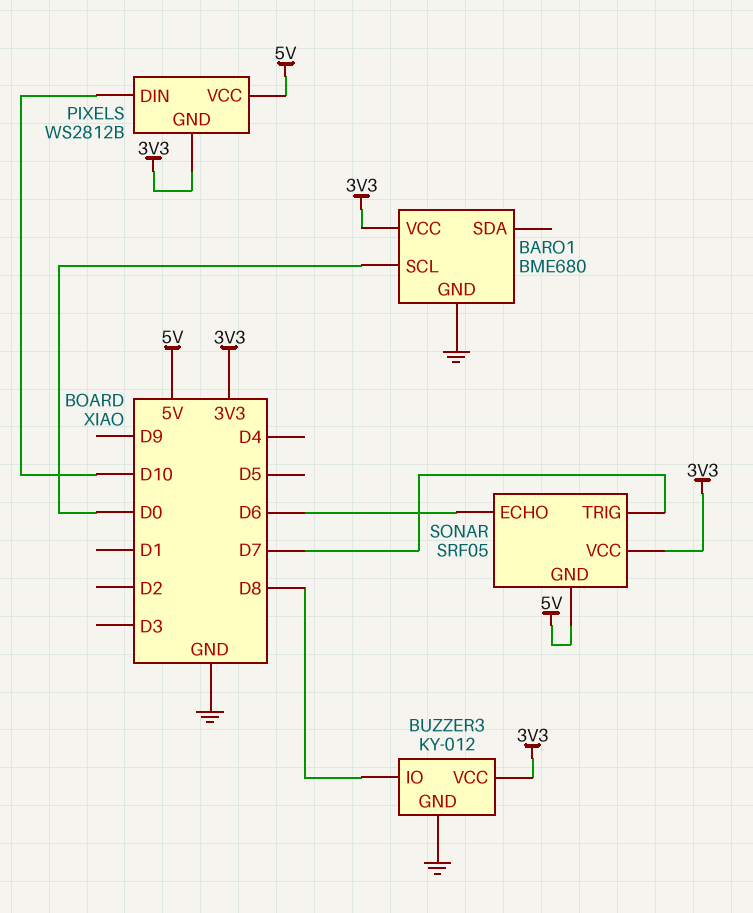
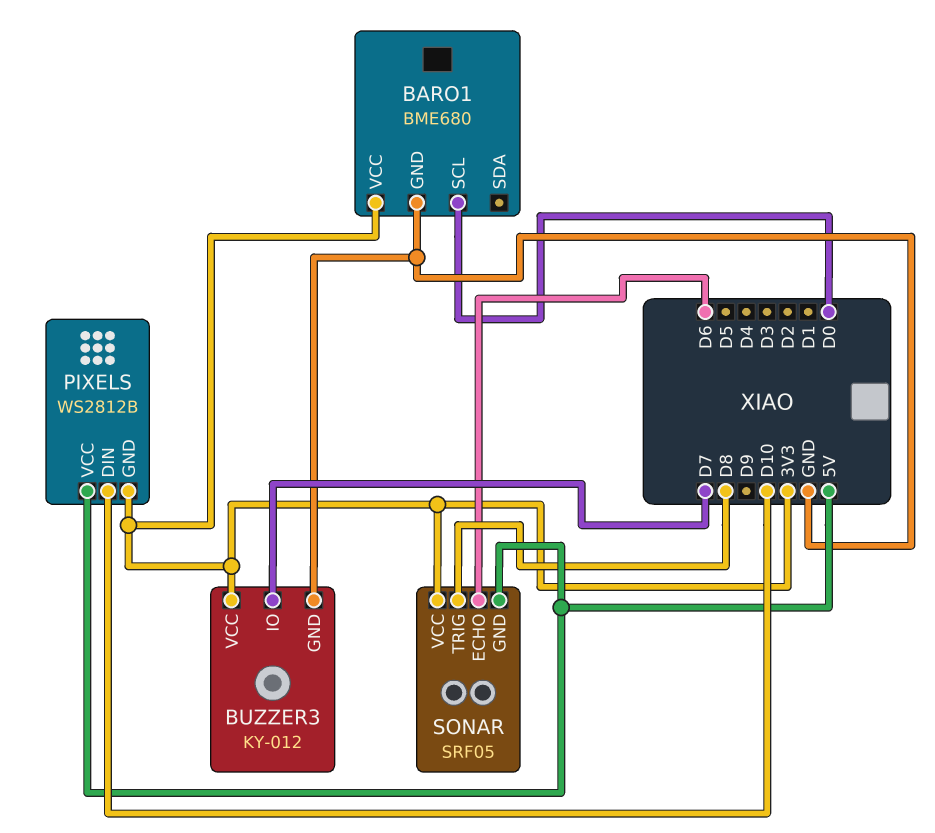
BUZZER3 pin IO: D8 -> D7
SONAR pin TRIG: D7 -> D8

